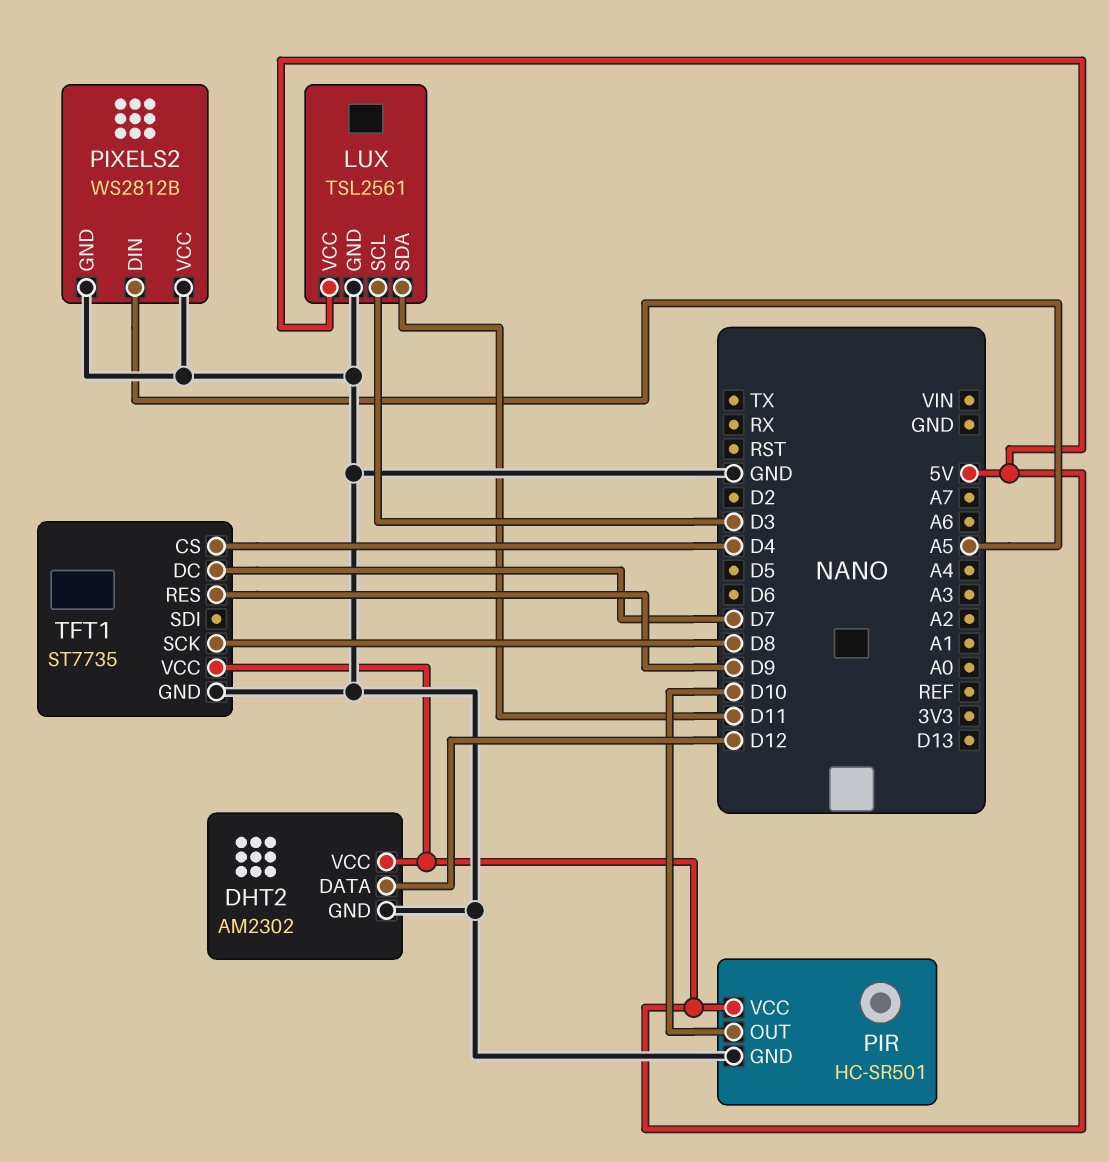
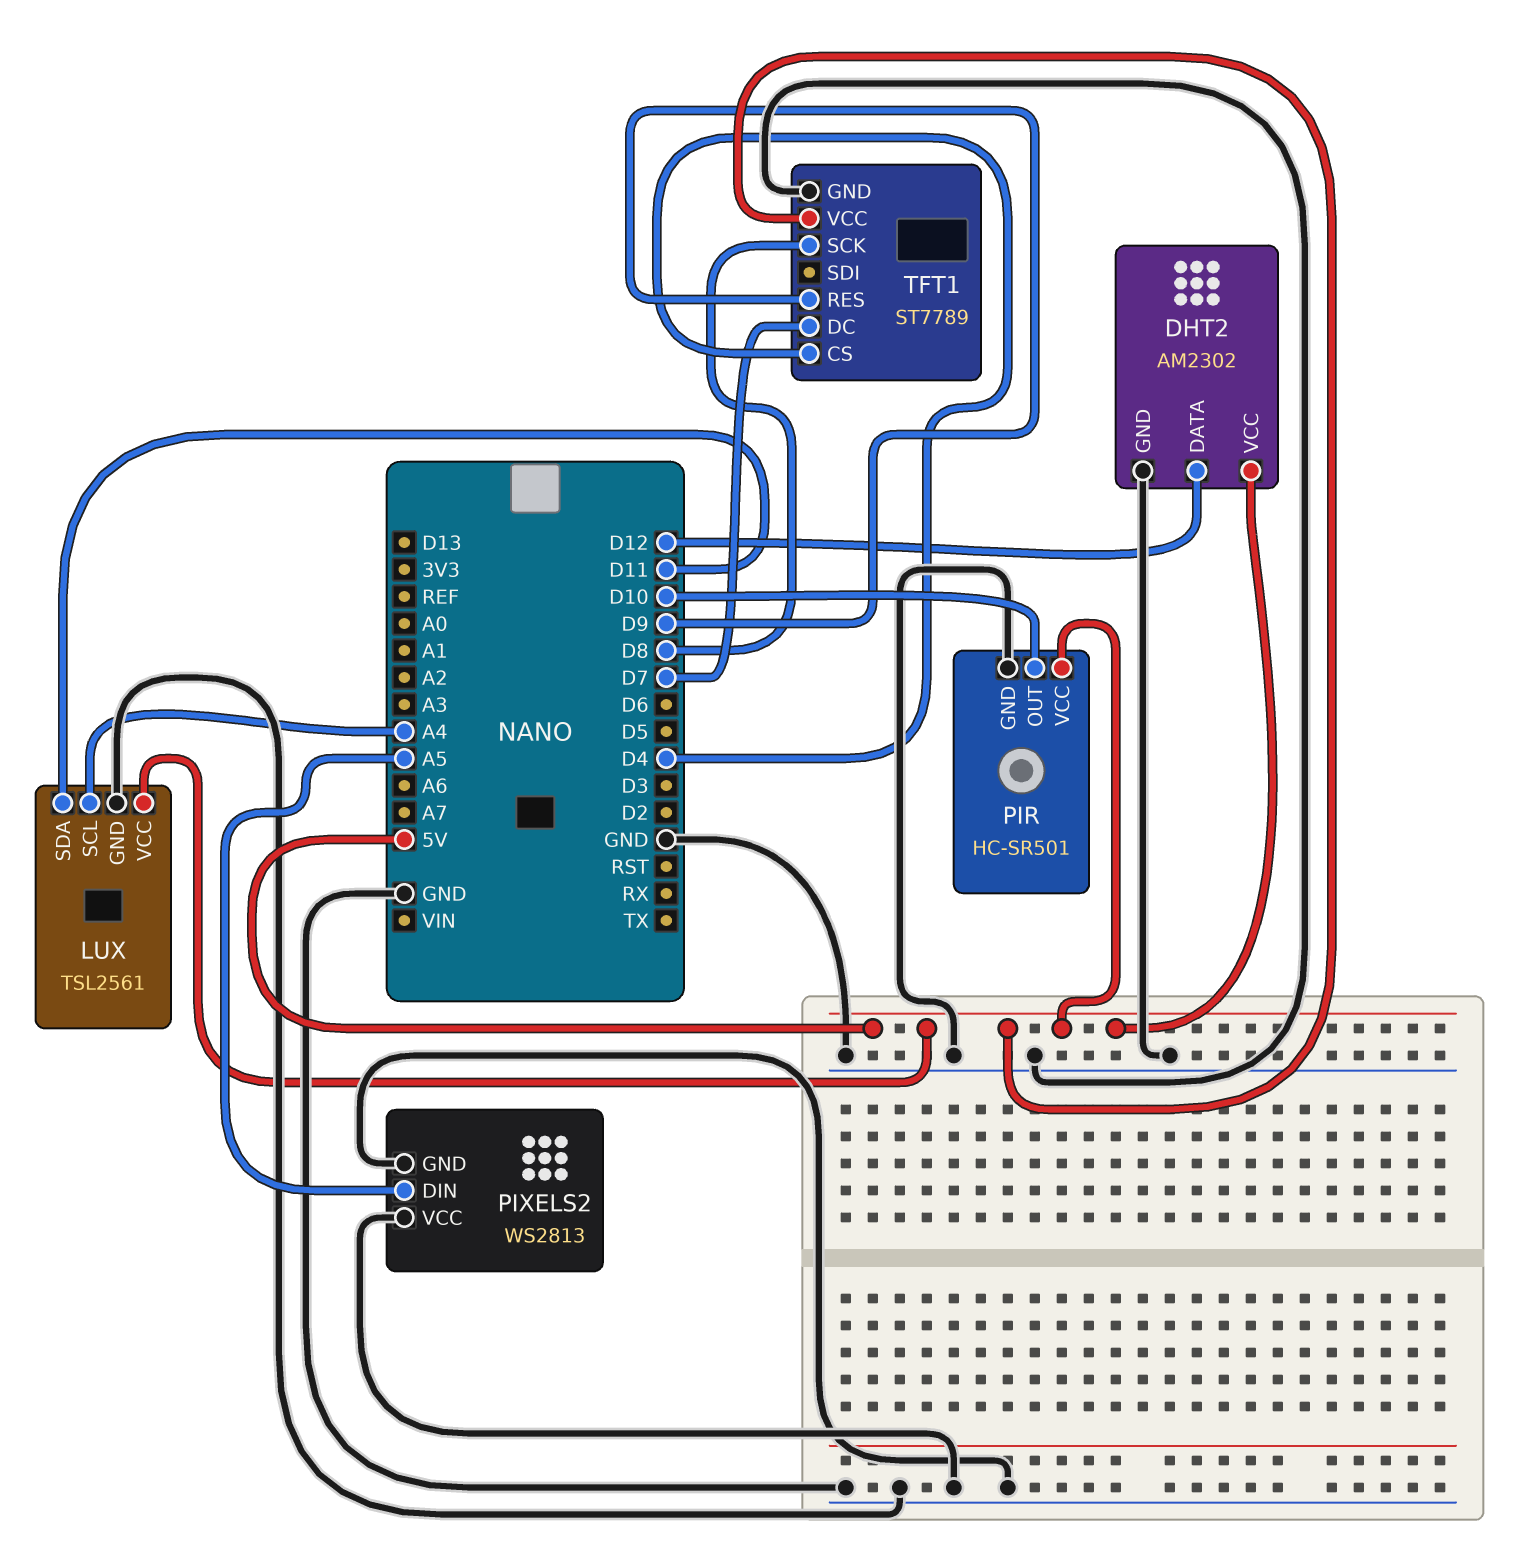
LUX pin SCL: D3 -> A4
PIXELS2: WS2812B -> WS2813
TFT1: ST7735 -> ST7789

